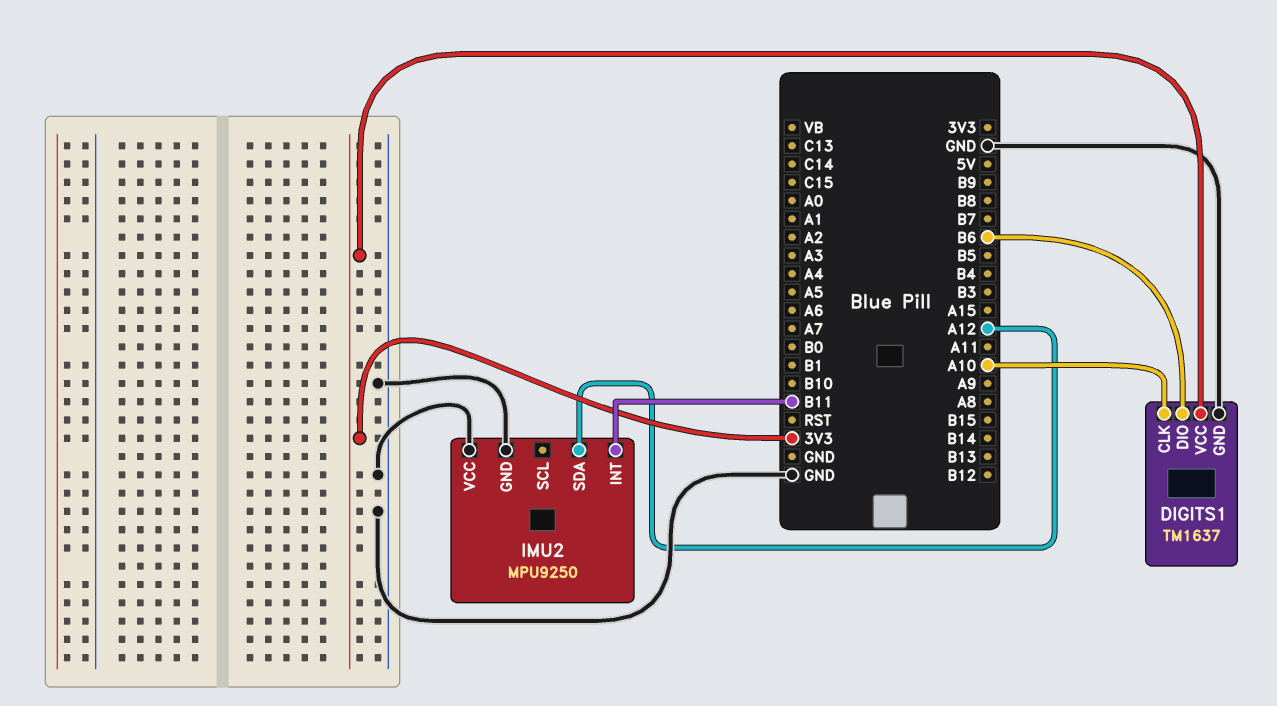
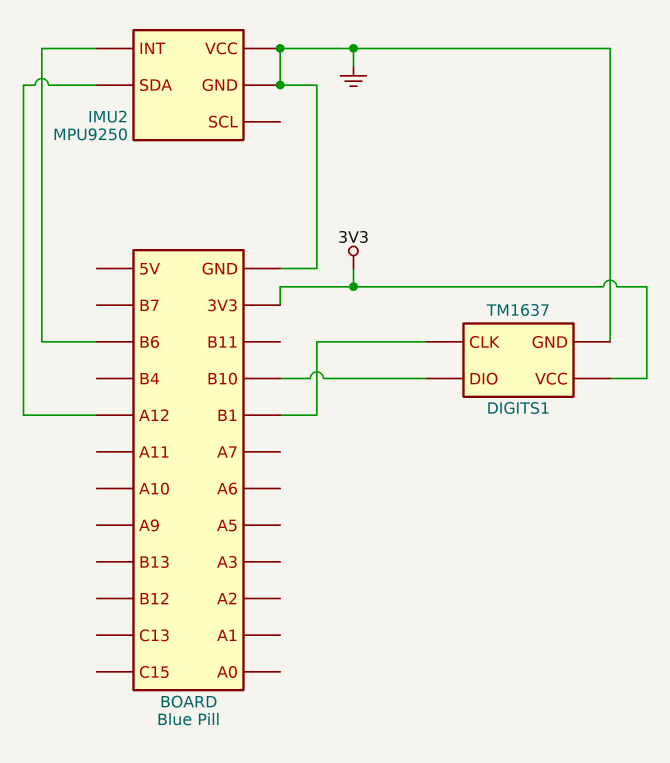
DIGITS1 pin CLK: A10 -> B1
DIGITS1 pin DIO: B6 -> B10
IMU2 pin INT: B11 -> B6

